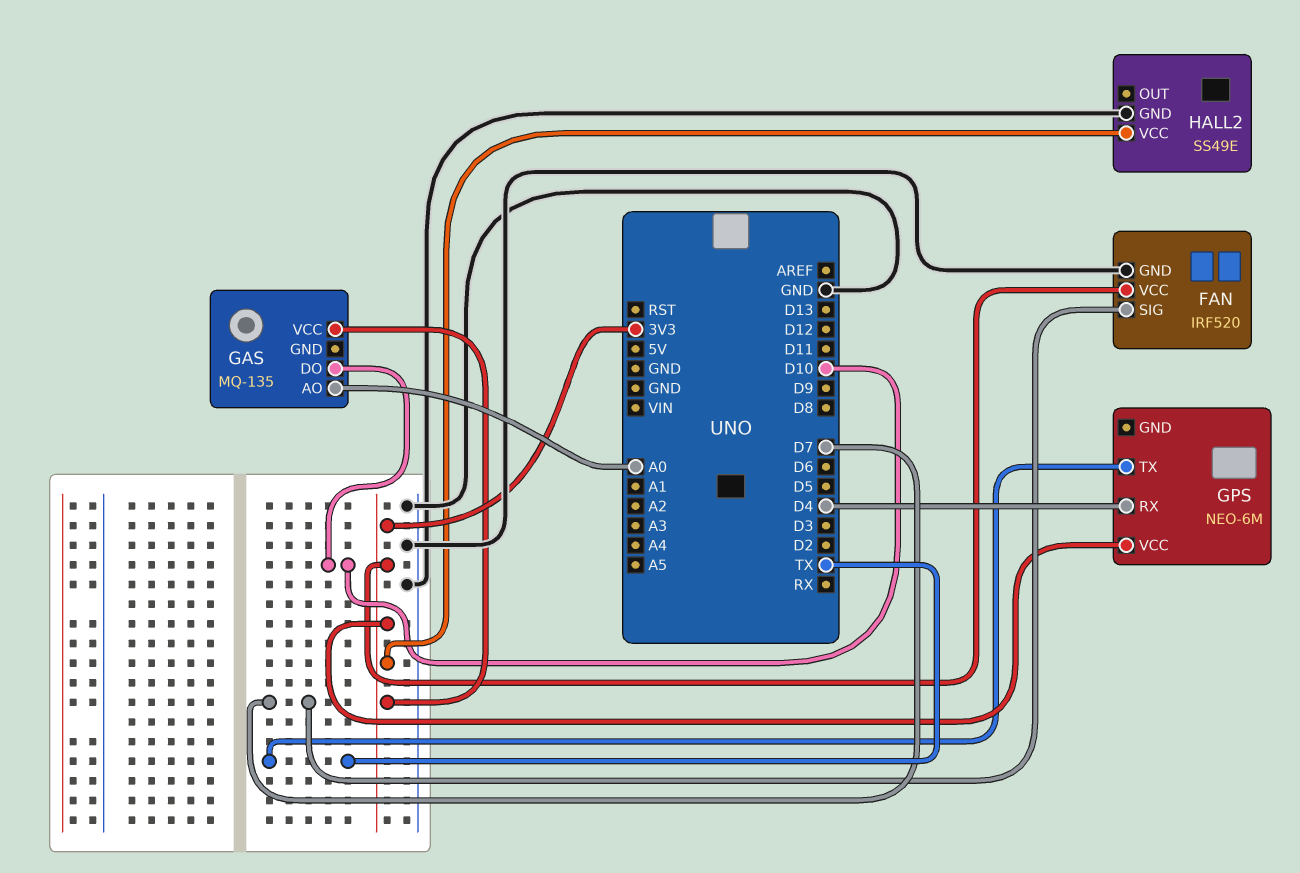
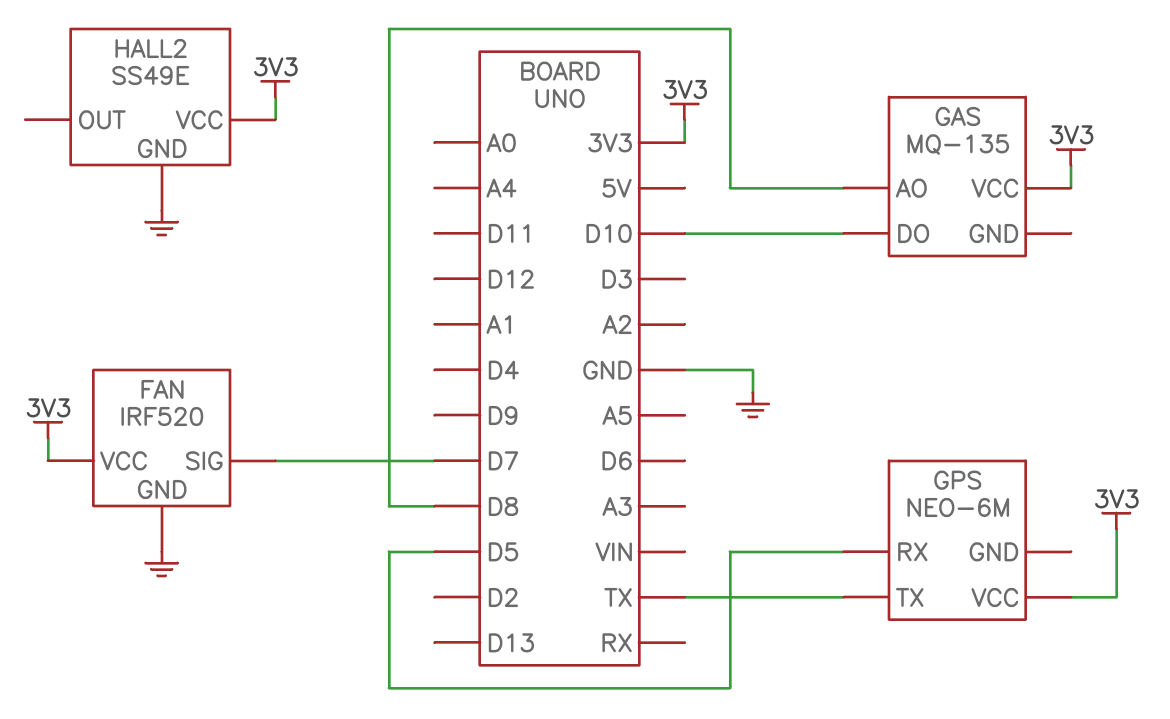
GAS pin AO: A0 -> D8
GPS pin RX: D4 -> D5

